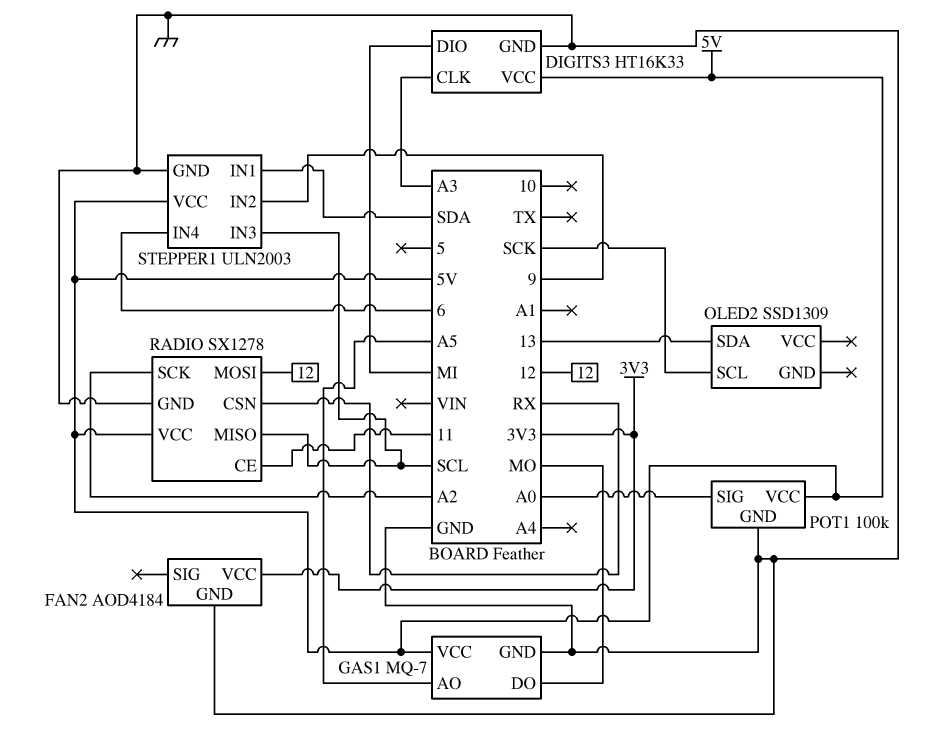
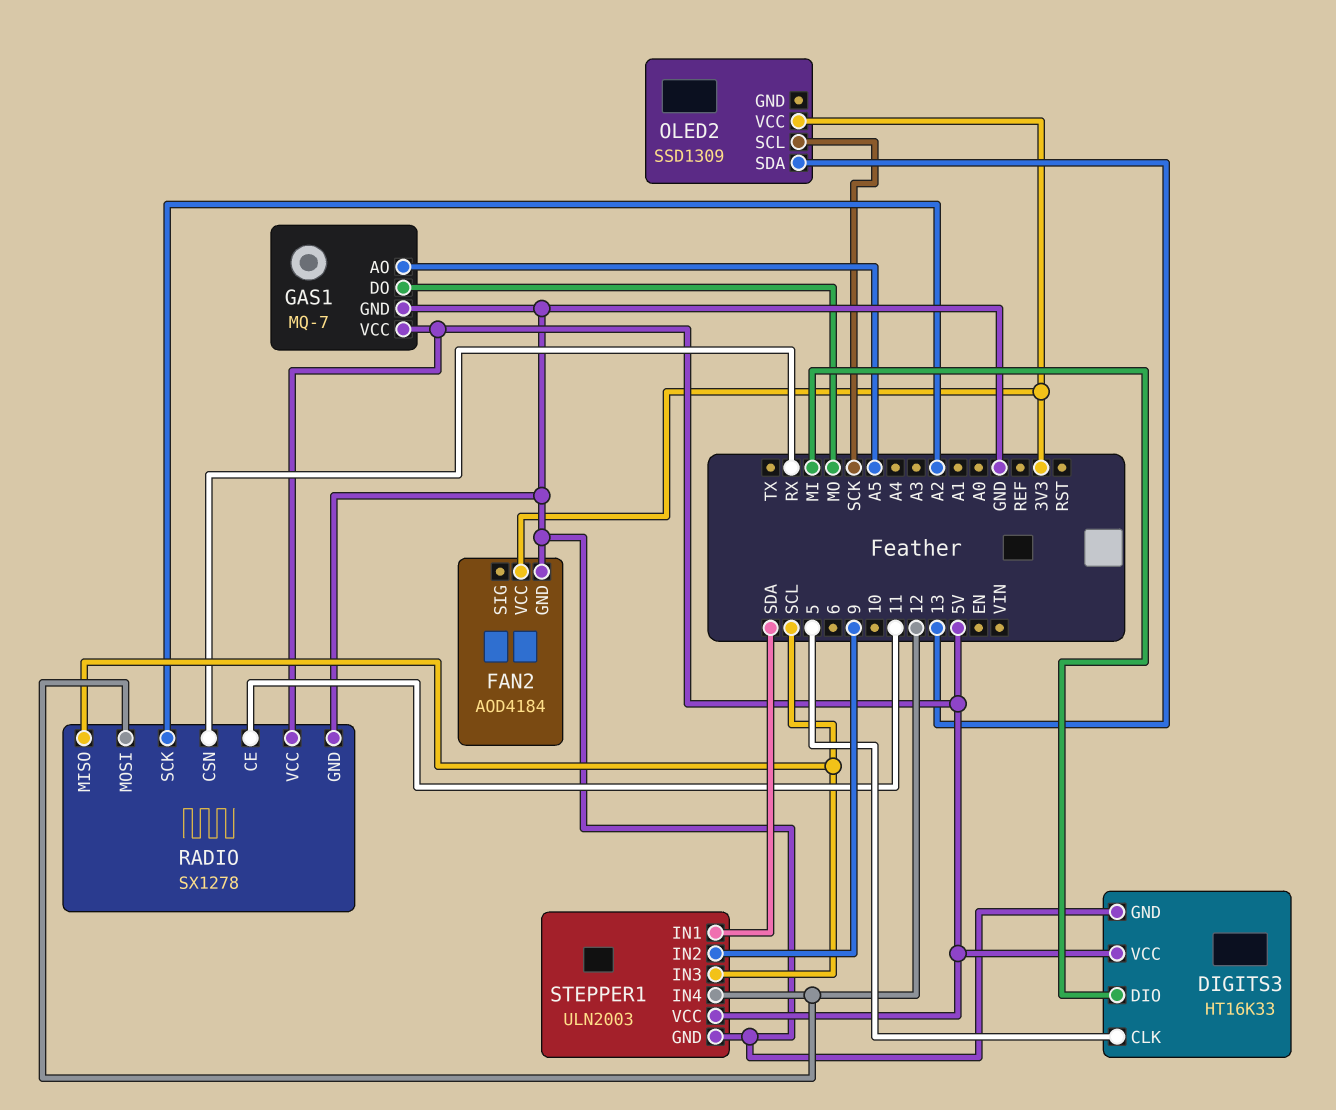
DIGITS3 pin CLK: A3 -> 5
OLED2 pin VCC: none -> 3V3
POT1: 100k -> none
POT1 pin GND: GND -> none
POT1 pin SIG: A0 -> none
POT1 pin VCC: 5V -> none
STEPPER1 pin IN4: 6 -> 12

